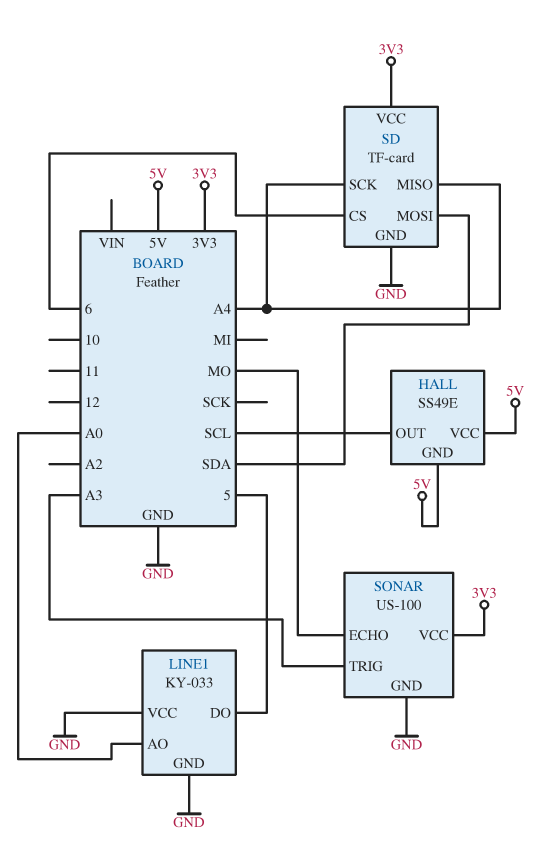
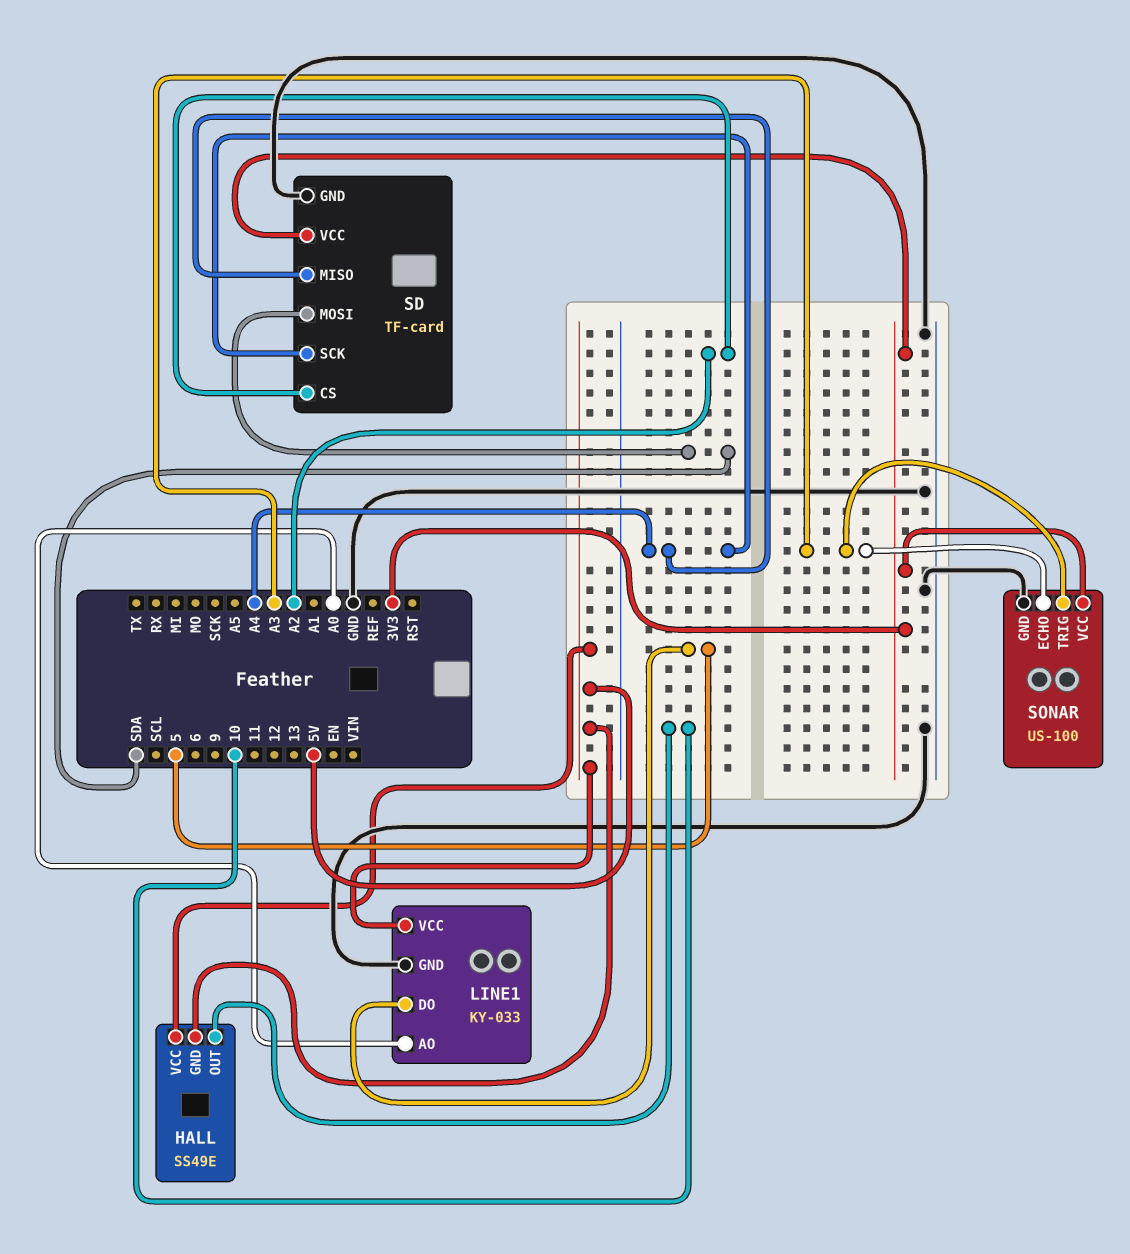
HALL pin OUT: SCL -> 10
LINE1 pin VCC: GND -> 5V
SD pin CS: 6 -> A2
SONAR pin ECHO: MO -> A3

